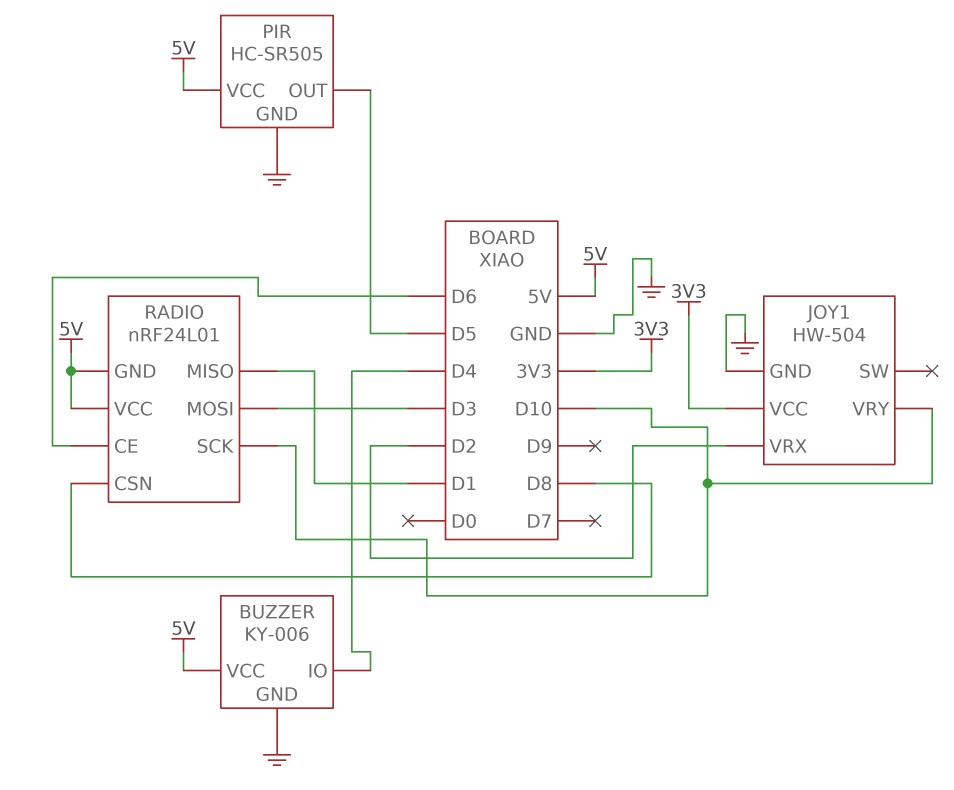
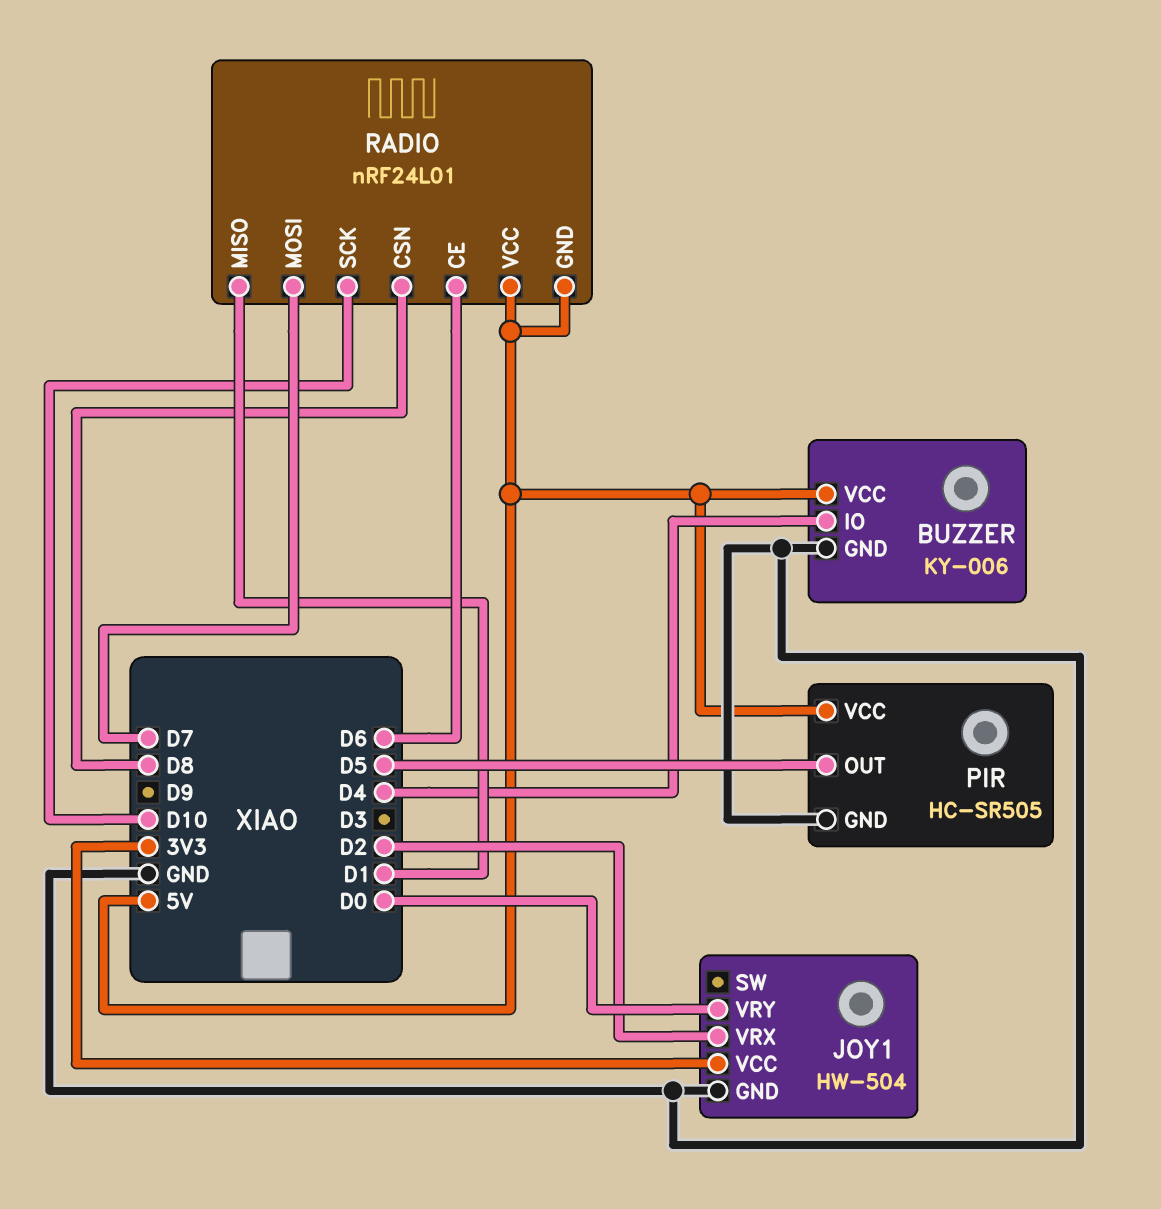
JOY1 pin VRY: D10 -> D0
RADIO pin MOSI: D3 -> D7

